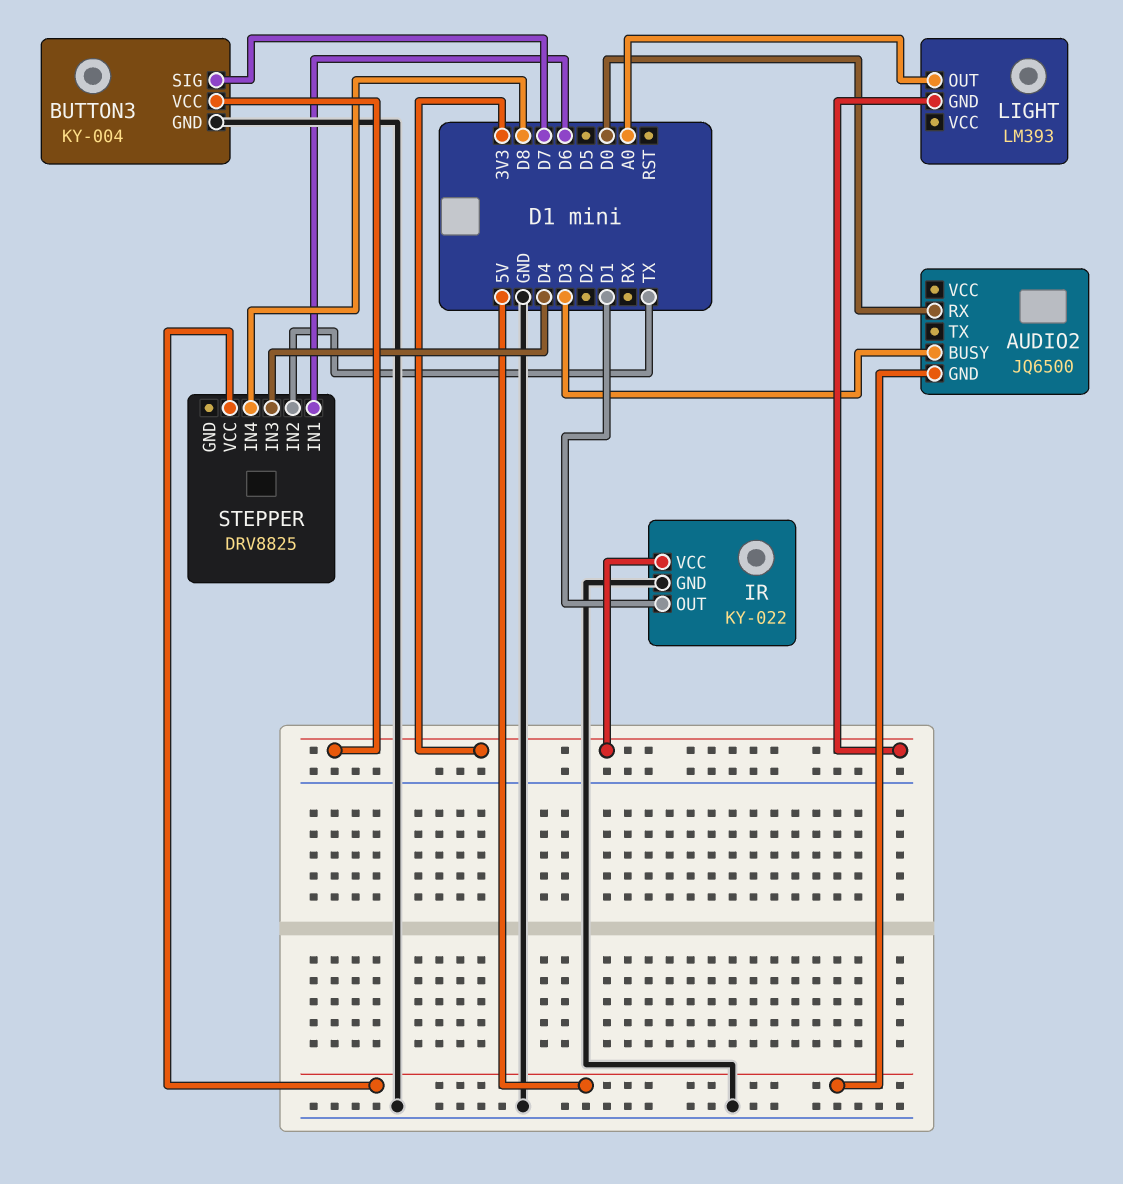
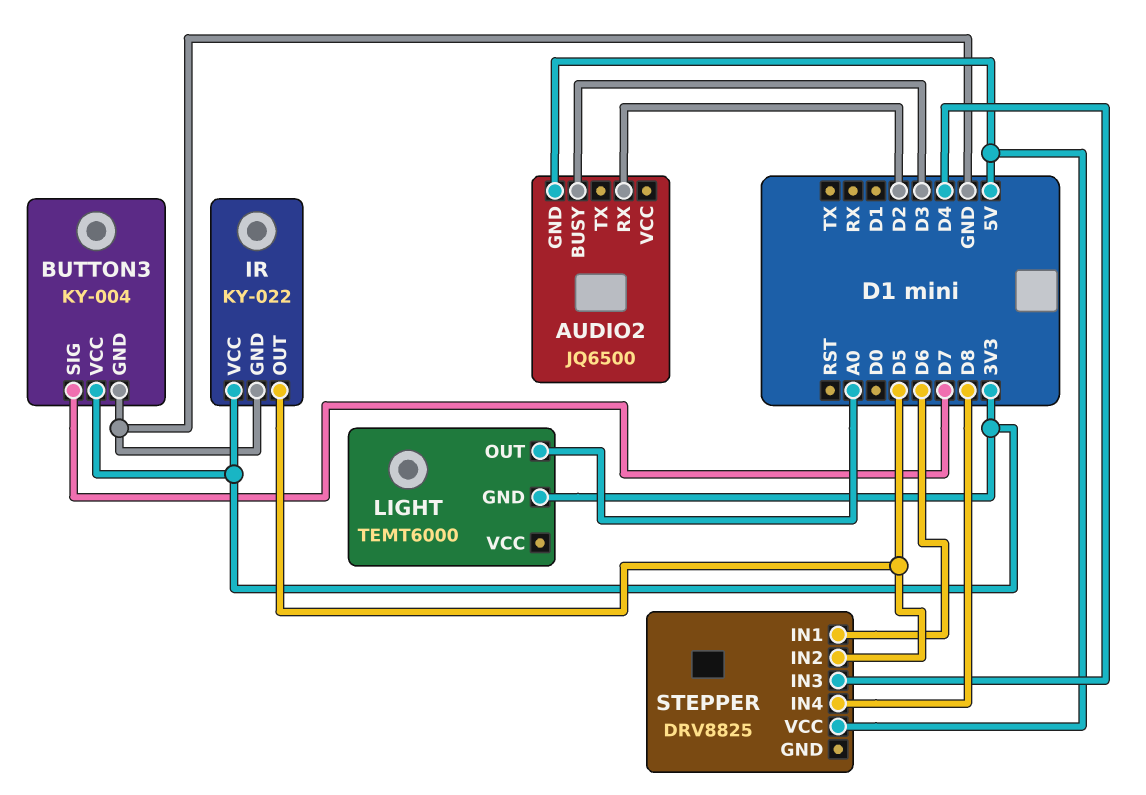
AUDIO2 pin RX: D0 -> D2
IR pin OUT: D1 -> D5
LIGHT: LM393 -> TEMT6000
STEPPER pin IN2: TX -> D5

